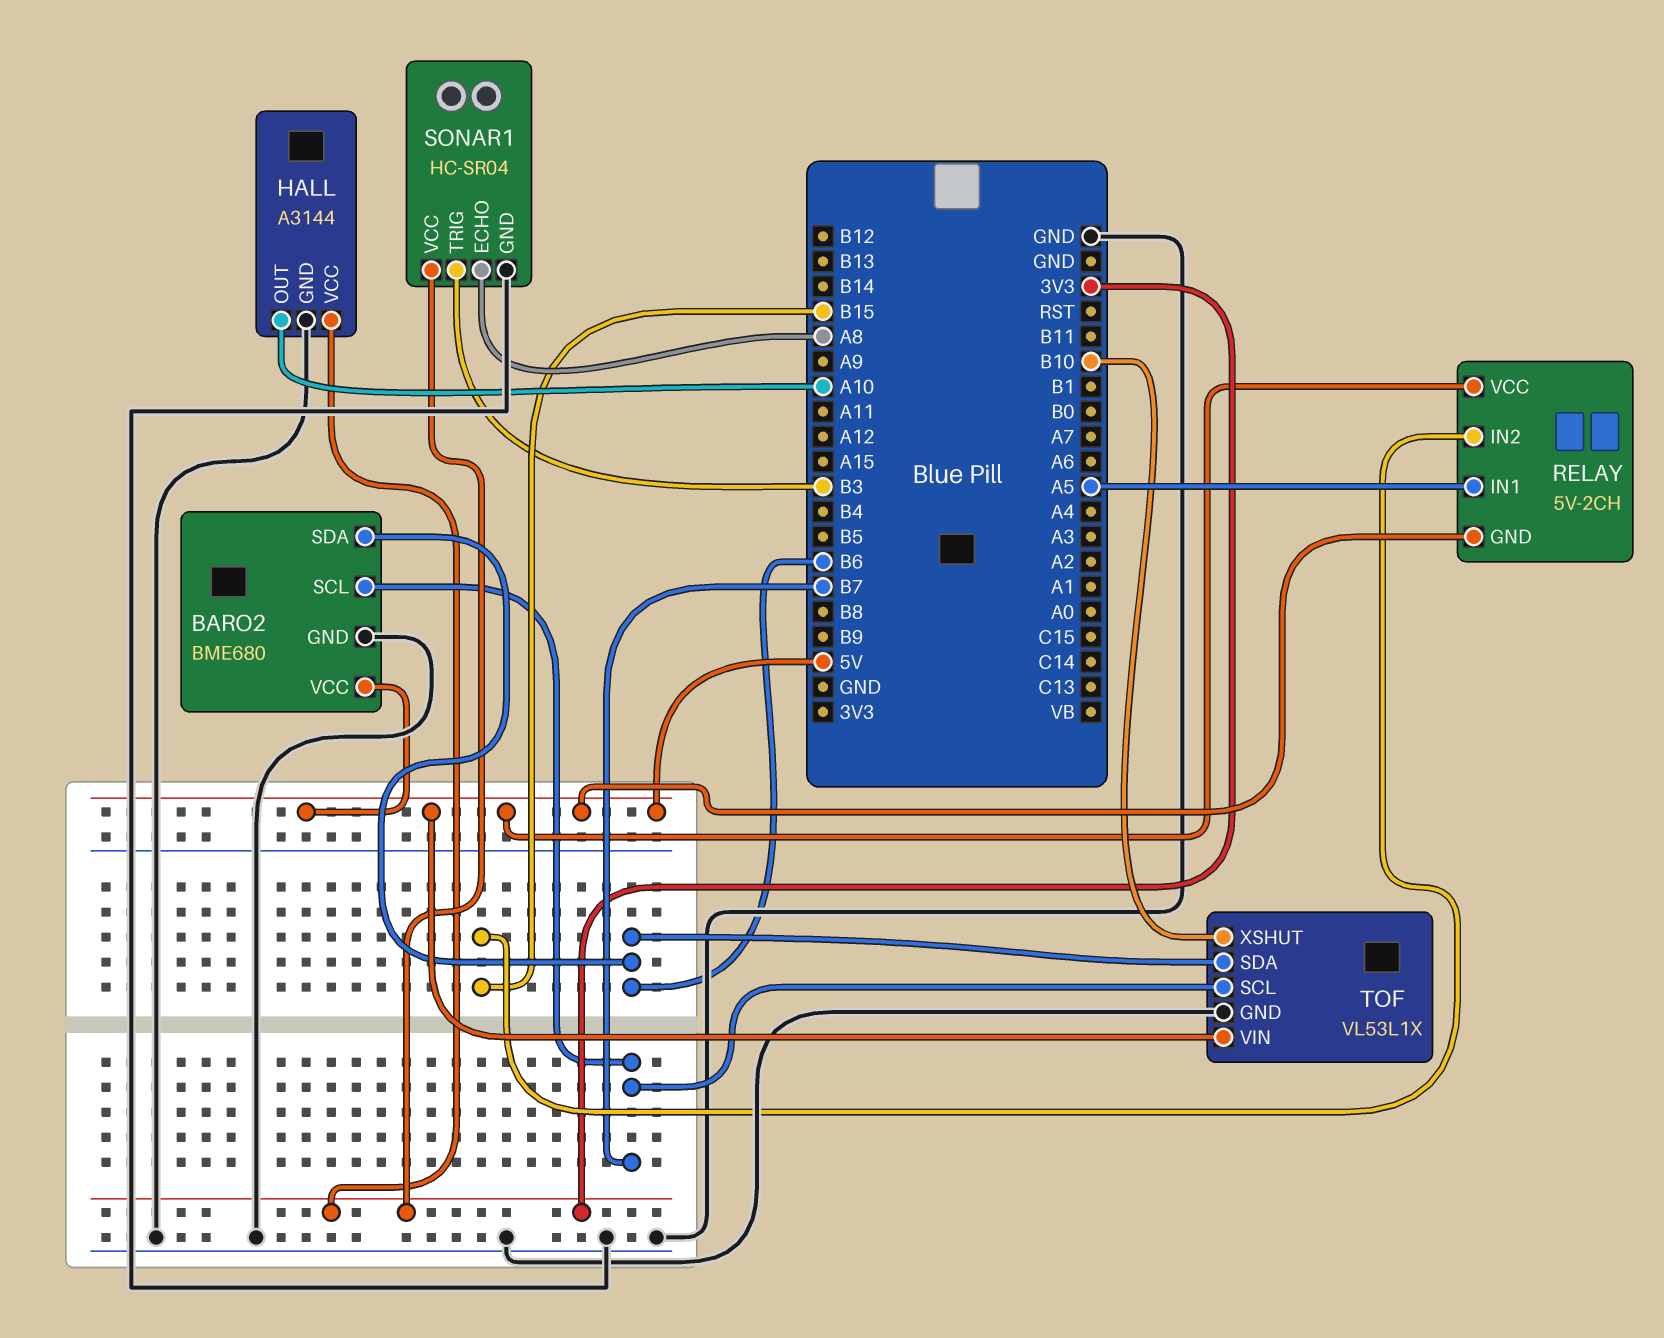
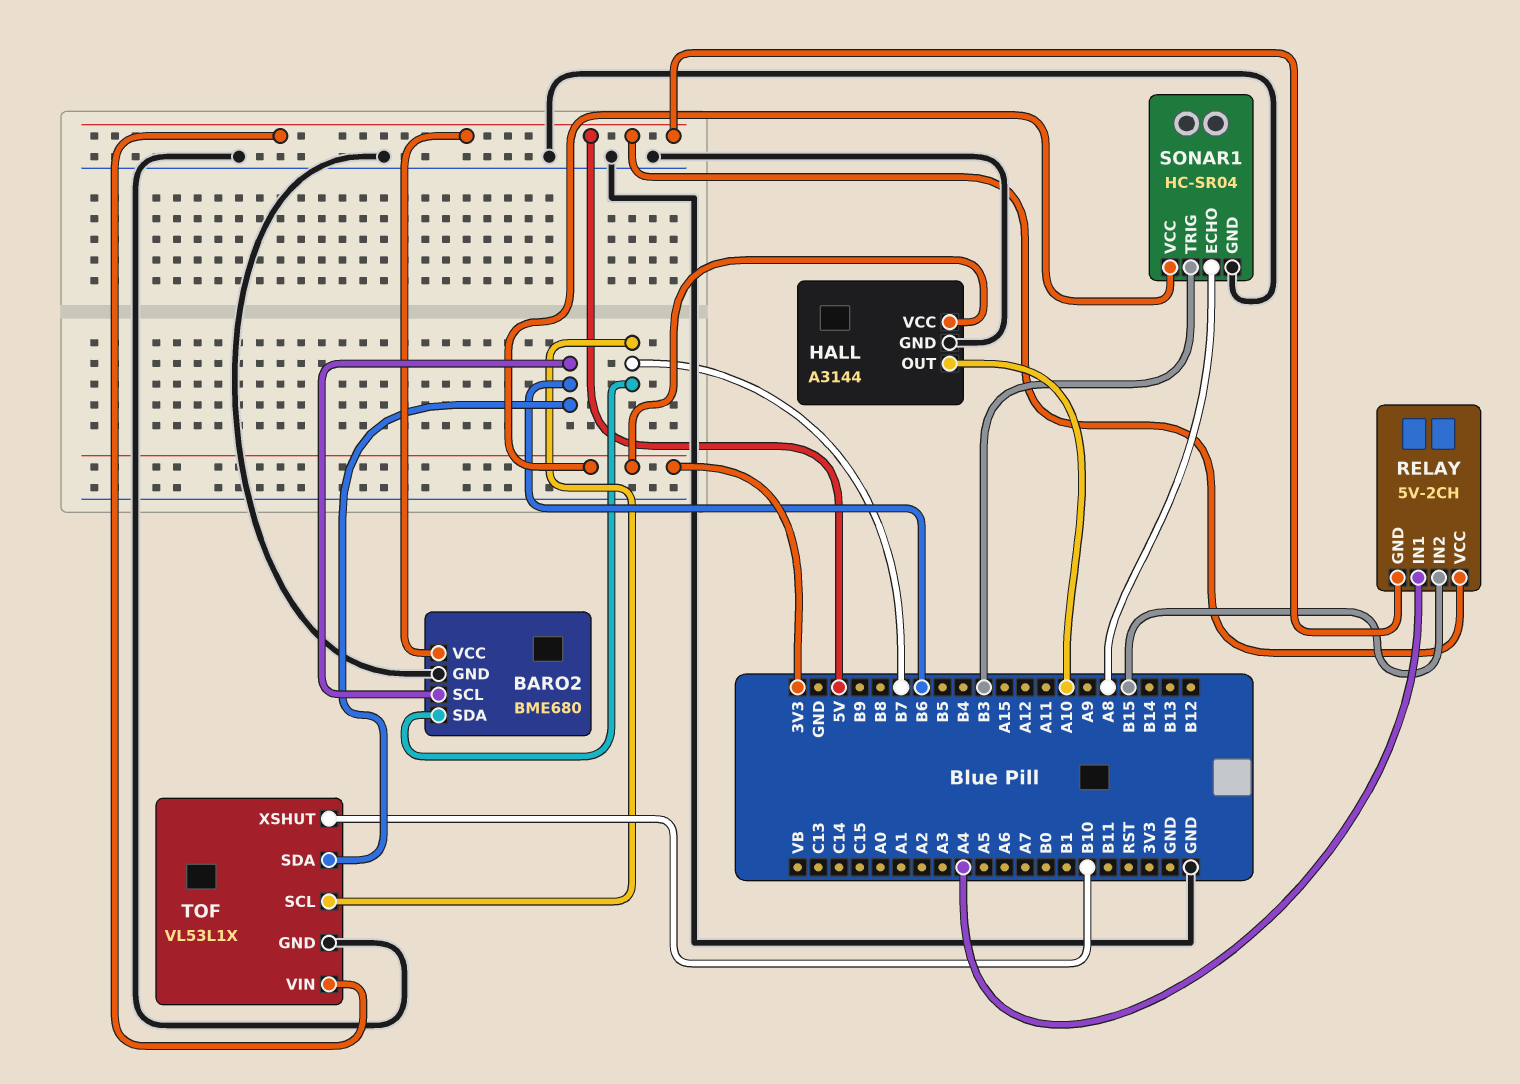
BARO2 pin SCL: B7 -> B6
BARO2 pin SDA: B6 -> B7
RELAY pin IN1: A5 -> A4

